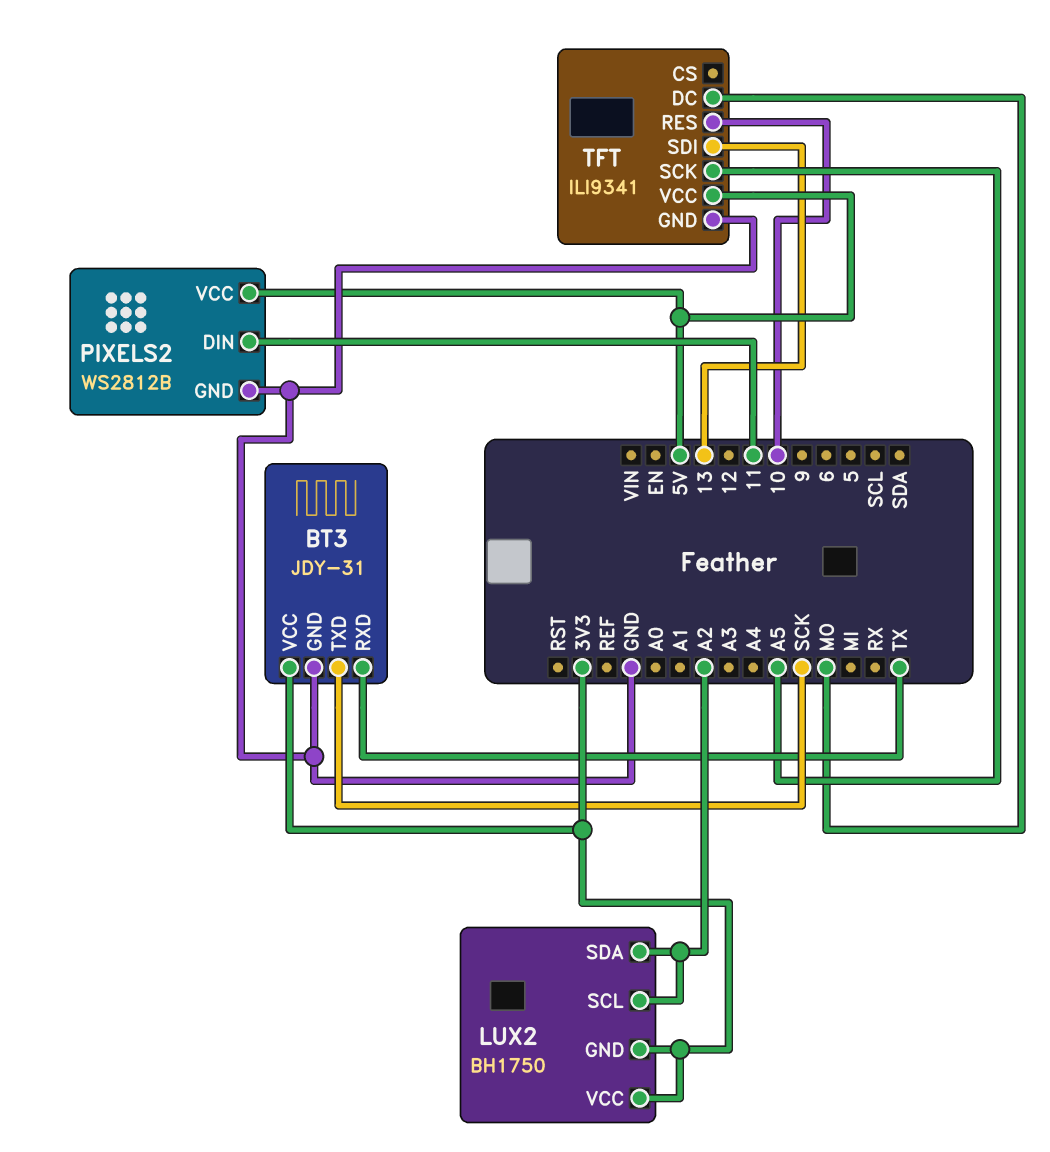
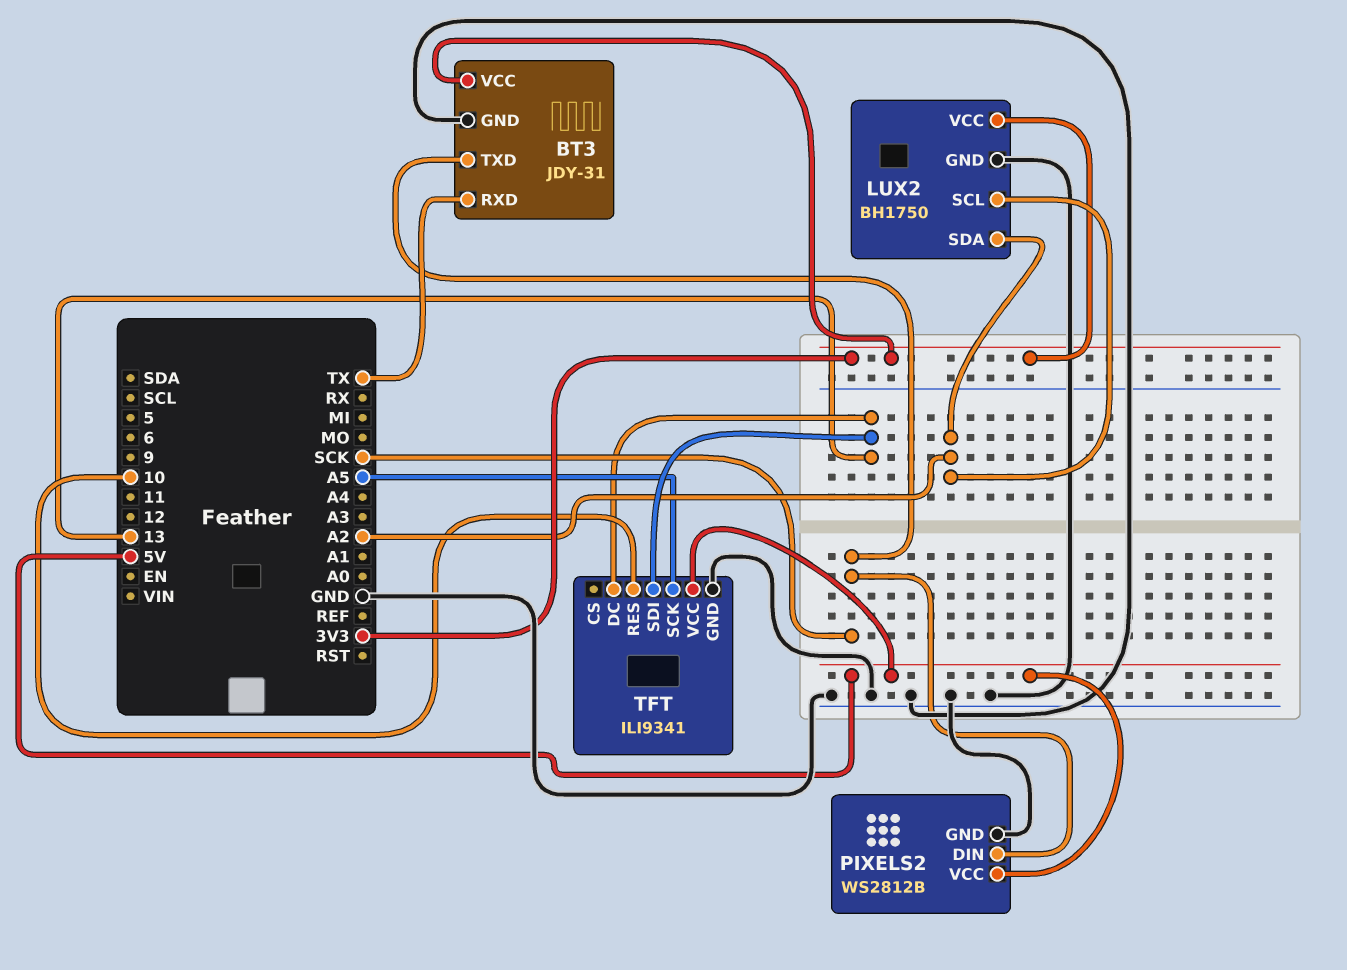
LUX2 pin GND: 3V3 -> GND
PIXELS2 pin DIN: 11 -> SCK
TFT pin DC: MO -> 13

